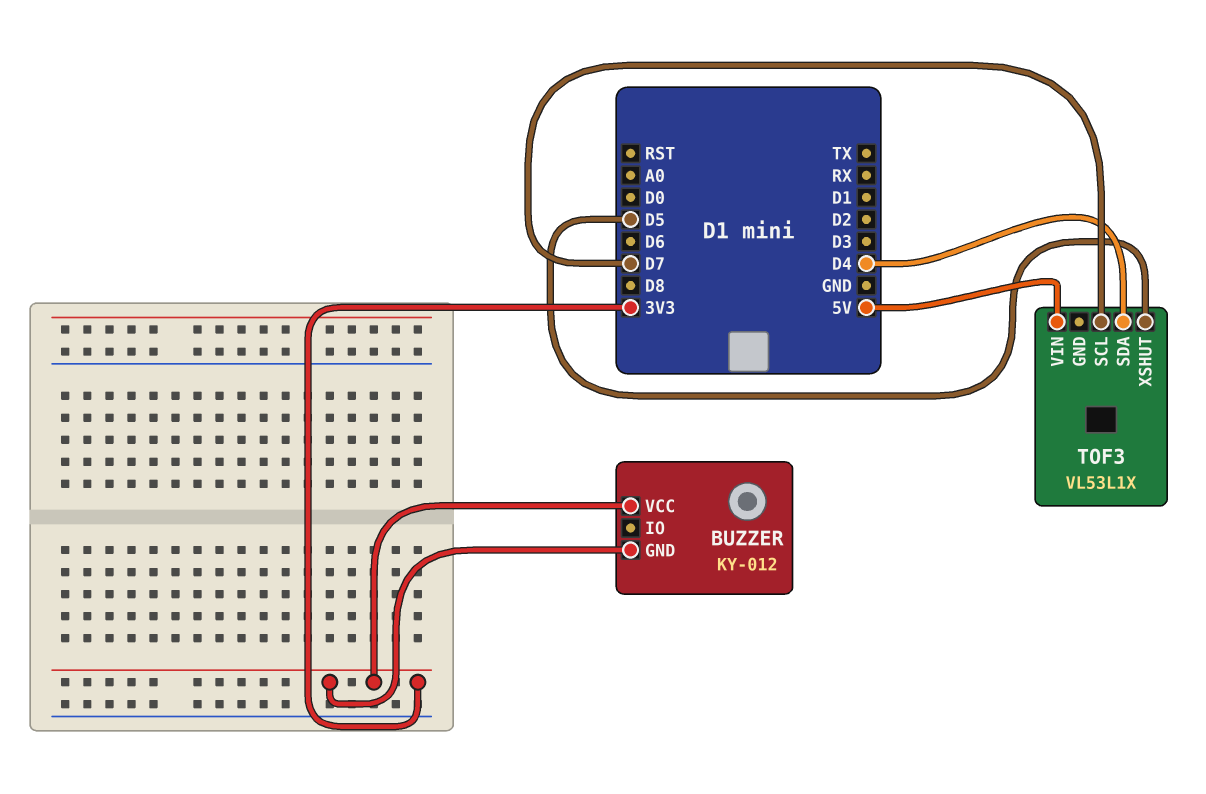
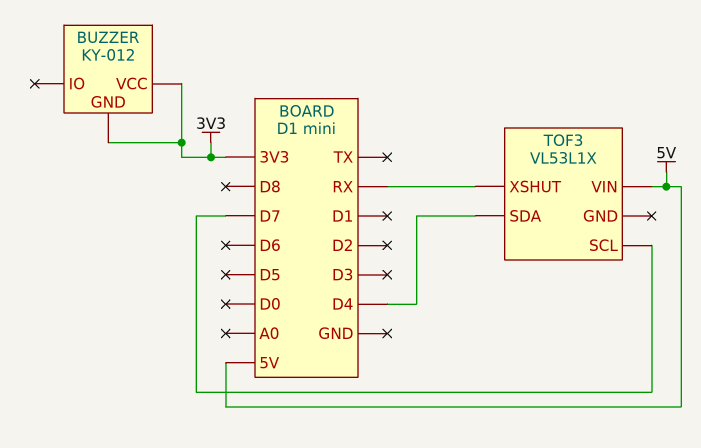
TOF3 pin XSHUT: D5 -> RX

